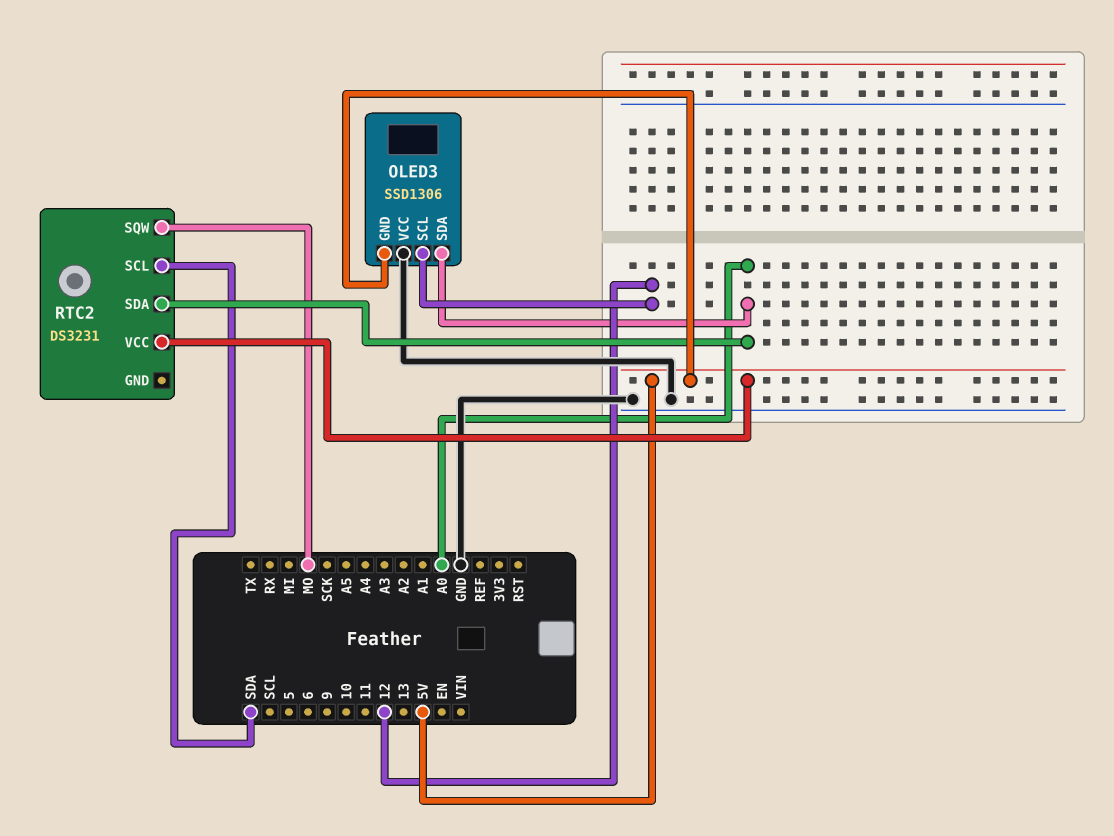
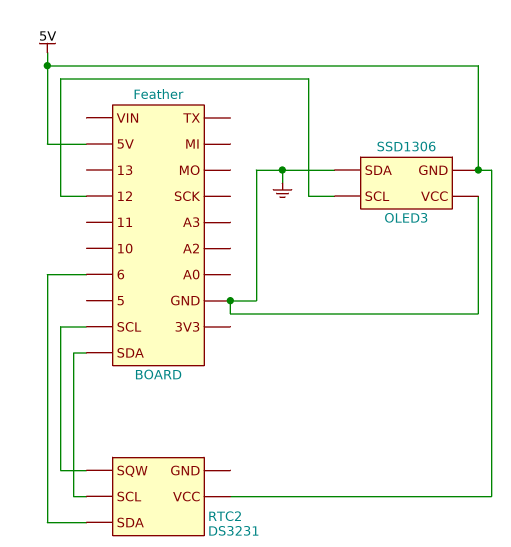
OLED3 pin SDA: A0 -> GND
RTC2 pin SDA: A0 -> 6
RTC2 pin SQW: MO -> SCL

